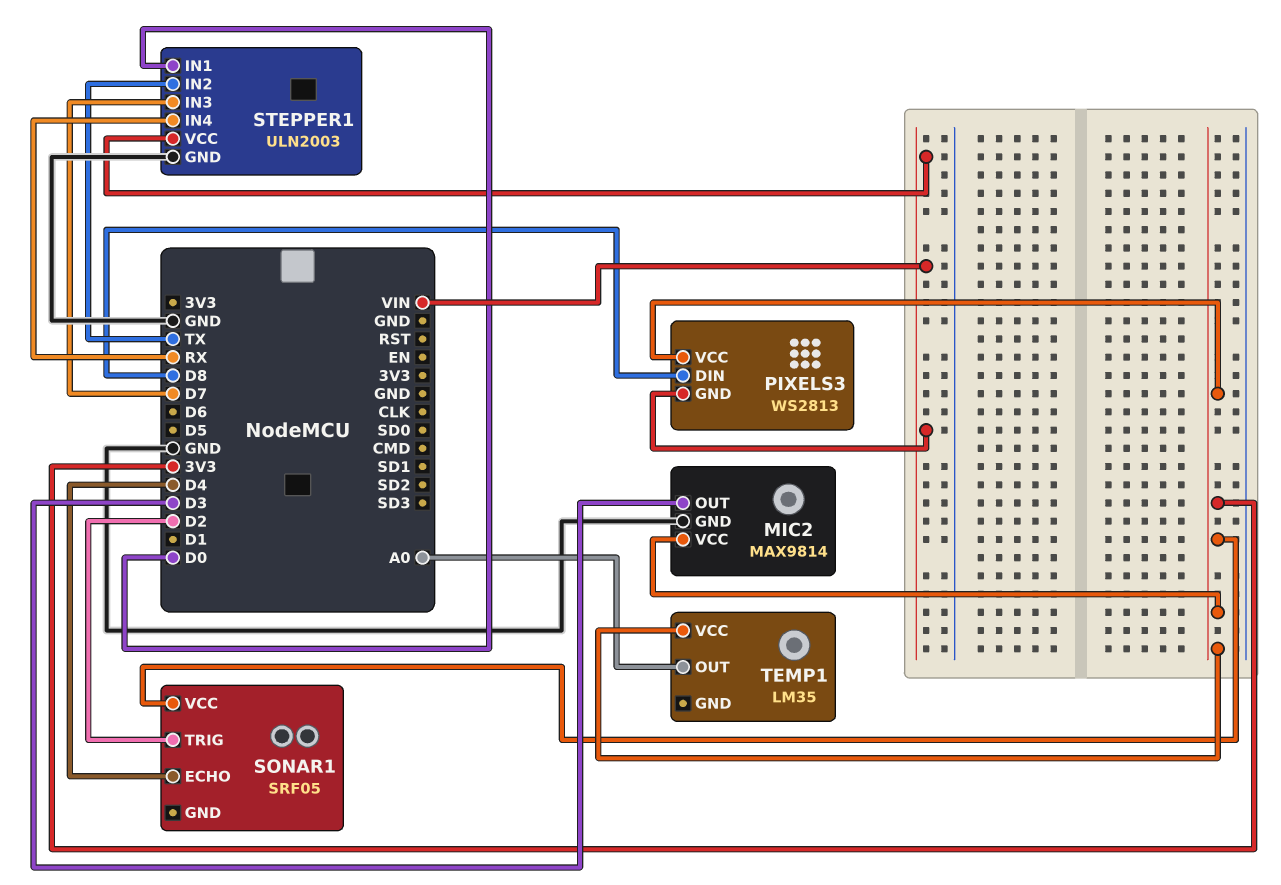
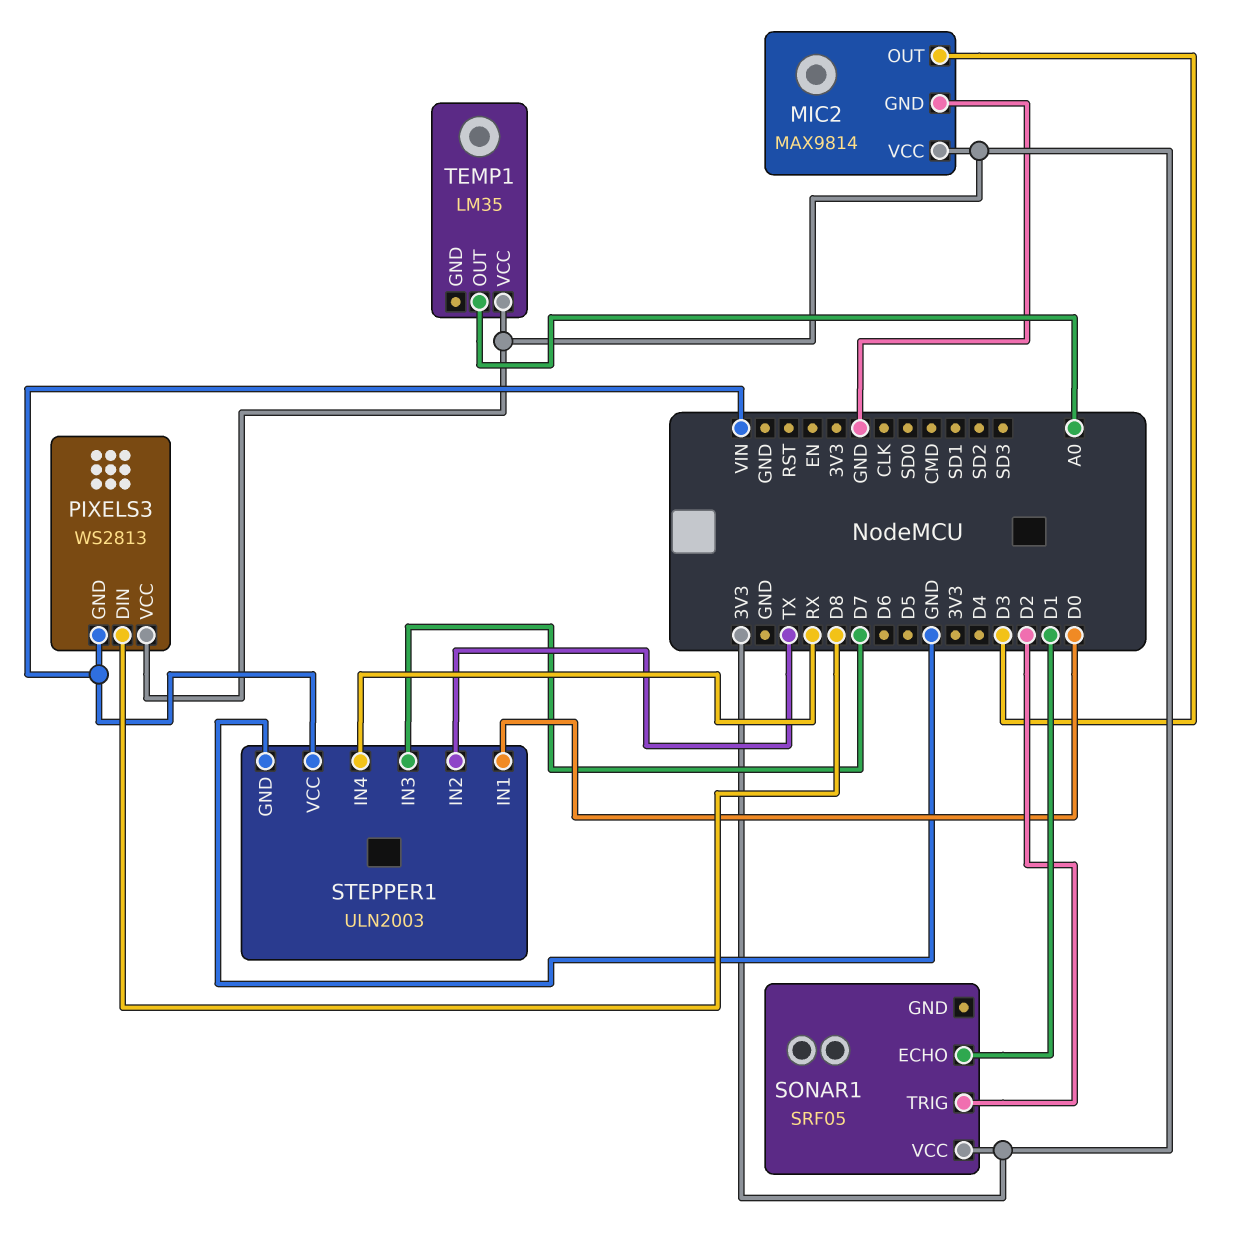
SONAR1 pin ECHO: D4 -> D1

